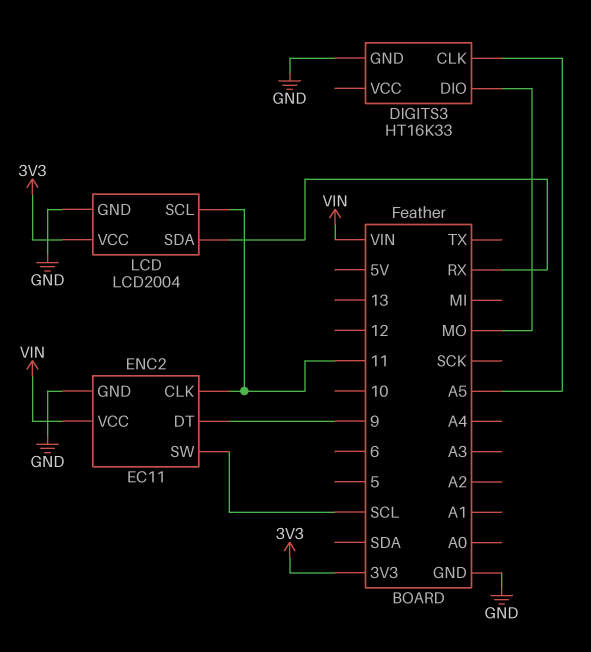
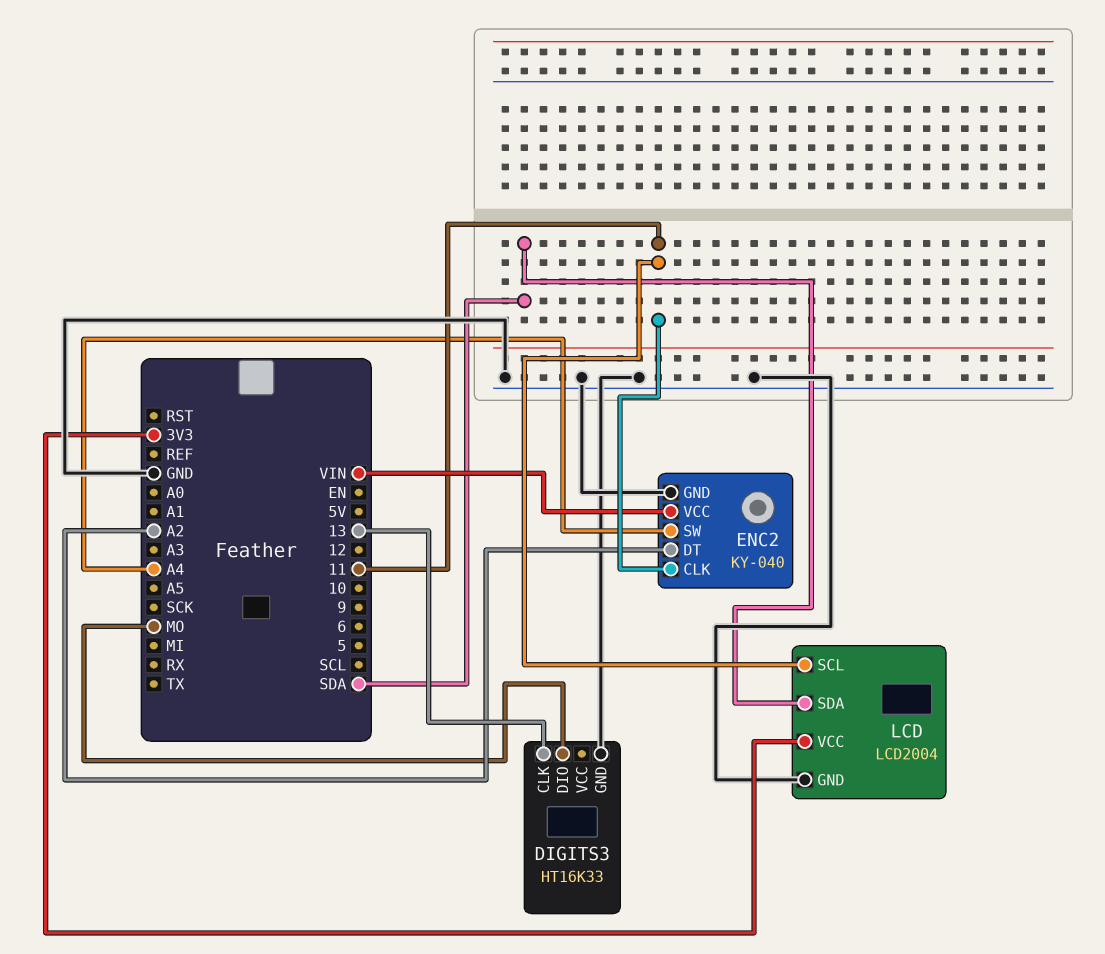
DIGITS3 pin CLK: A5 -> 13
ENC2: EC11 -> KY-040
ENC2 pin DT: 9 -> A2
ENC2 pin SW: SCL -> A4
LCD pin SDA: RX -> SDA

